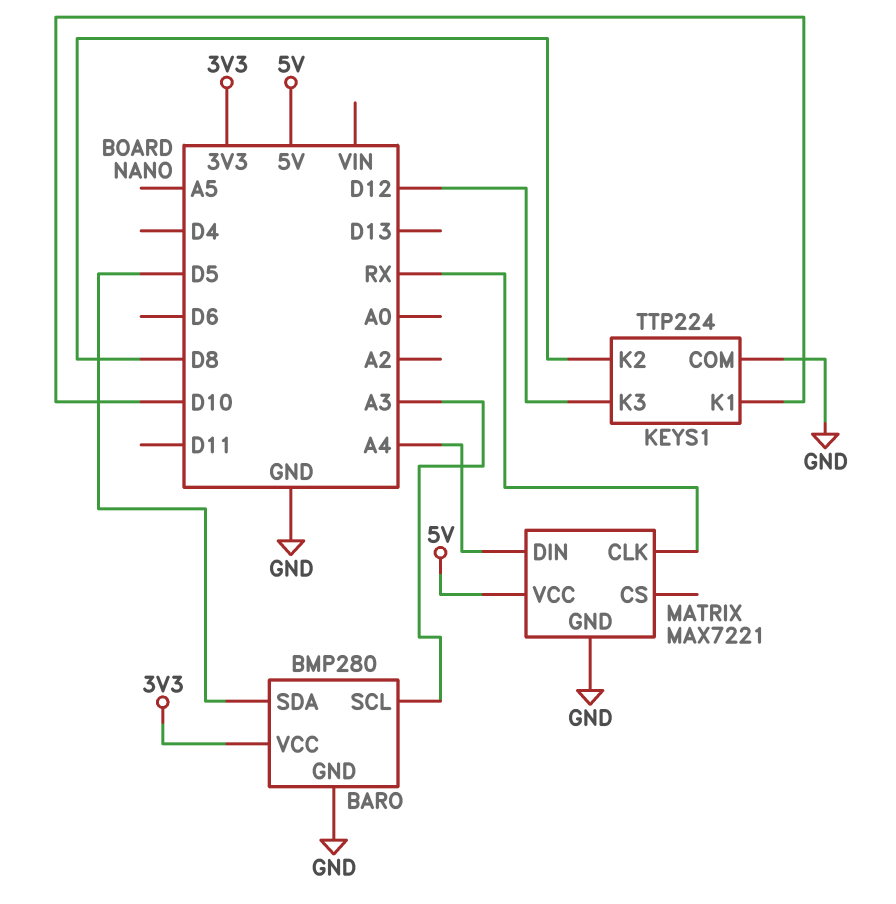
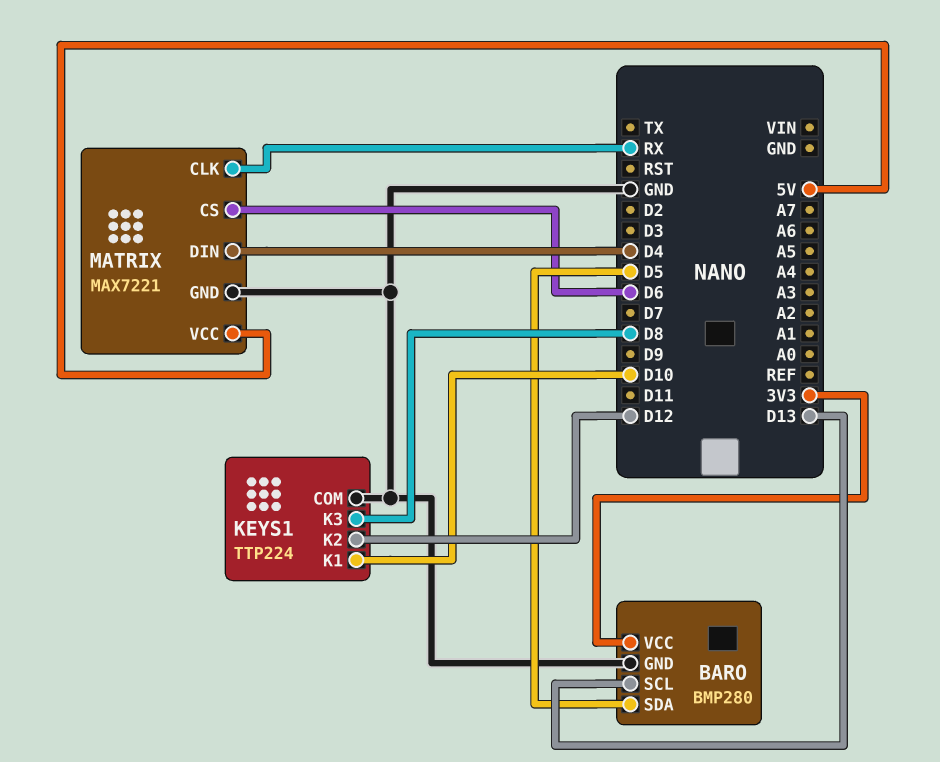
BARO pin SCL: A3 -> D13
KEYS1 pin K2: D8 -> D12
KEYS1 pin K3: D12 -> D8
MATRIX pin CS: none -> D6
MATRIX pin DIN: A4 -> D4

